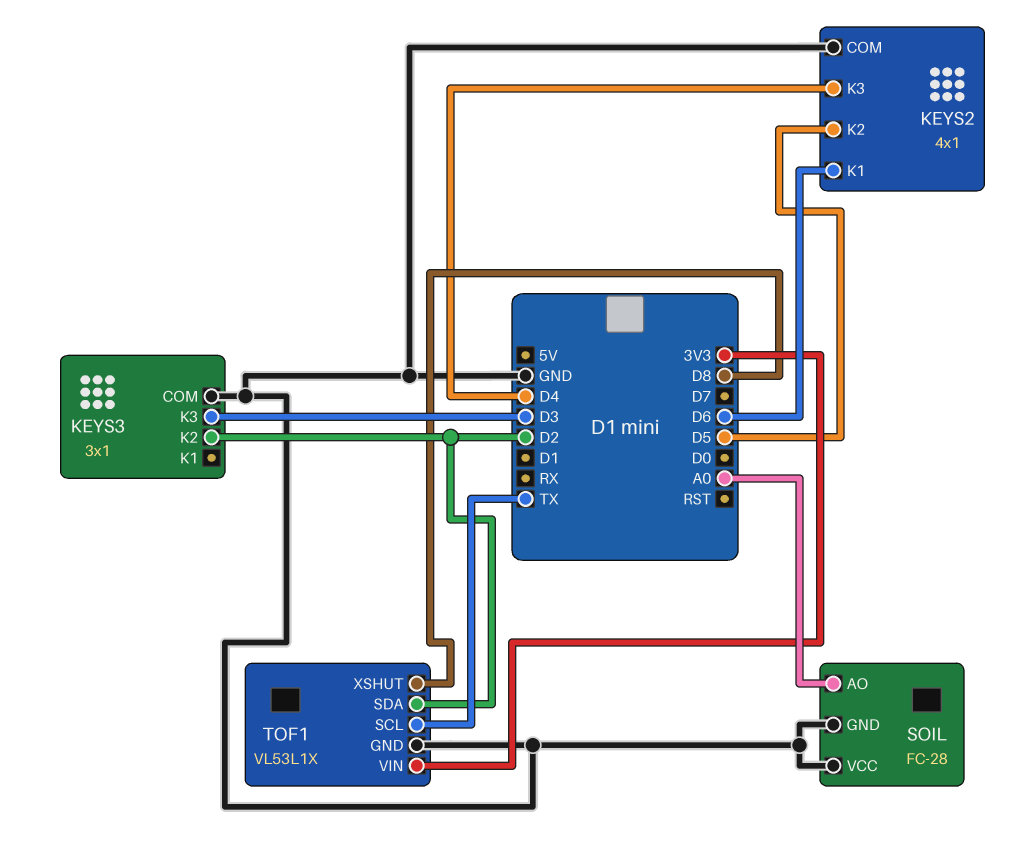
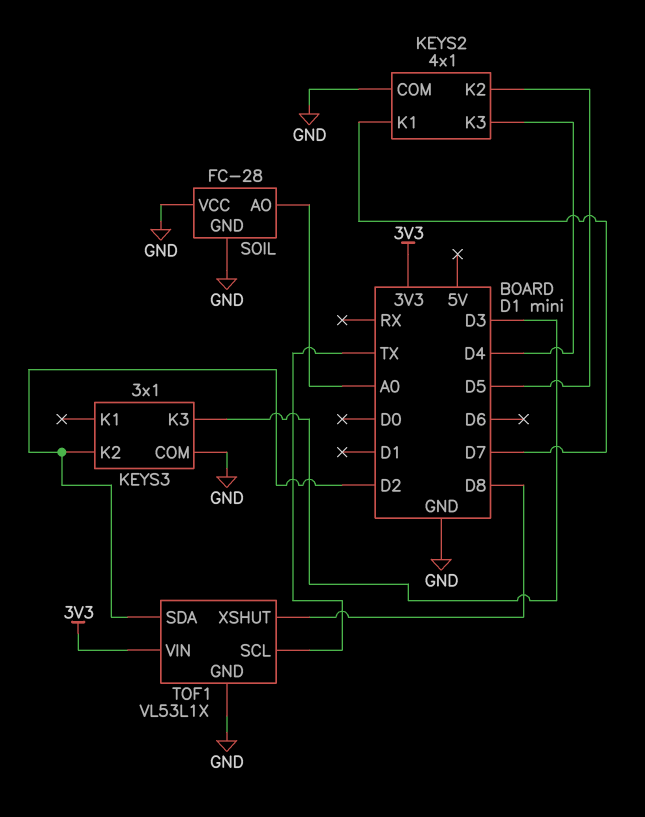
KEYS2 pin K1: D6 -> D7

